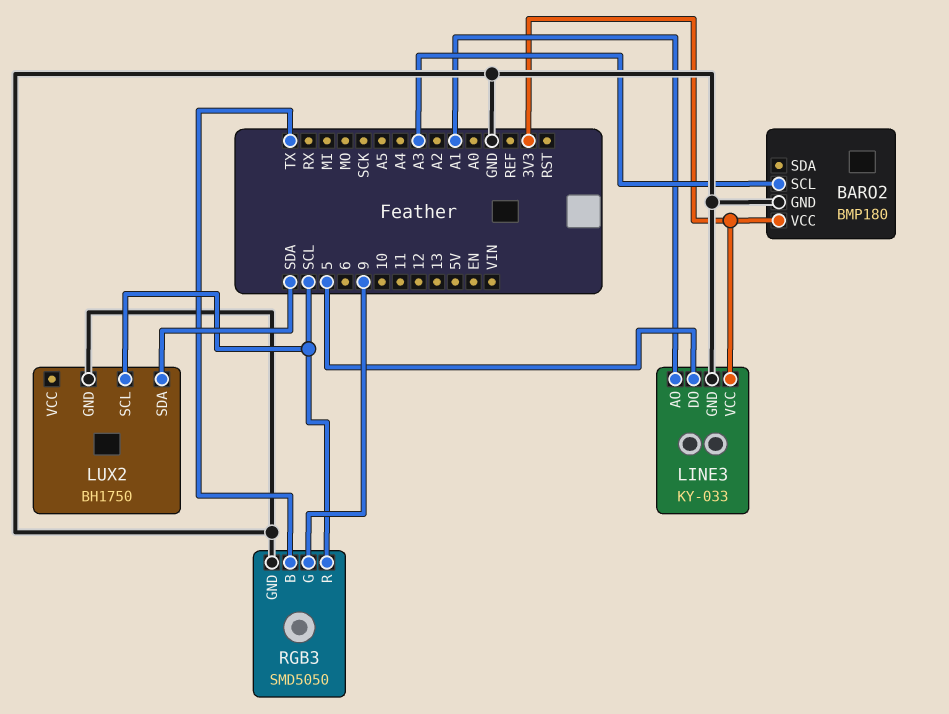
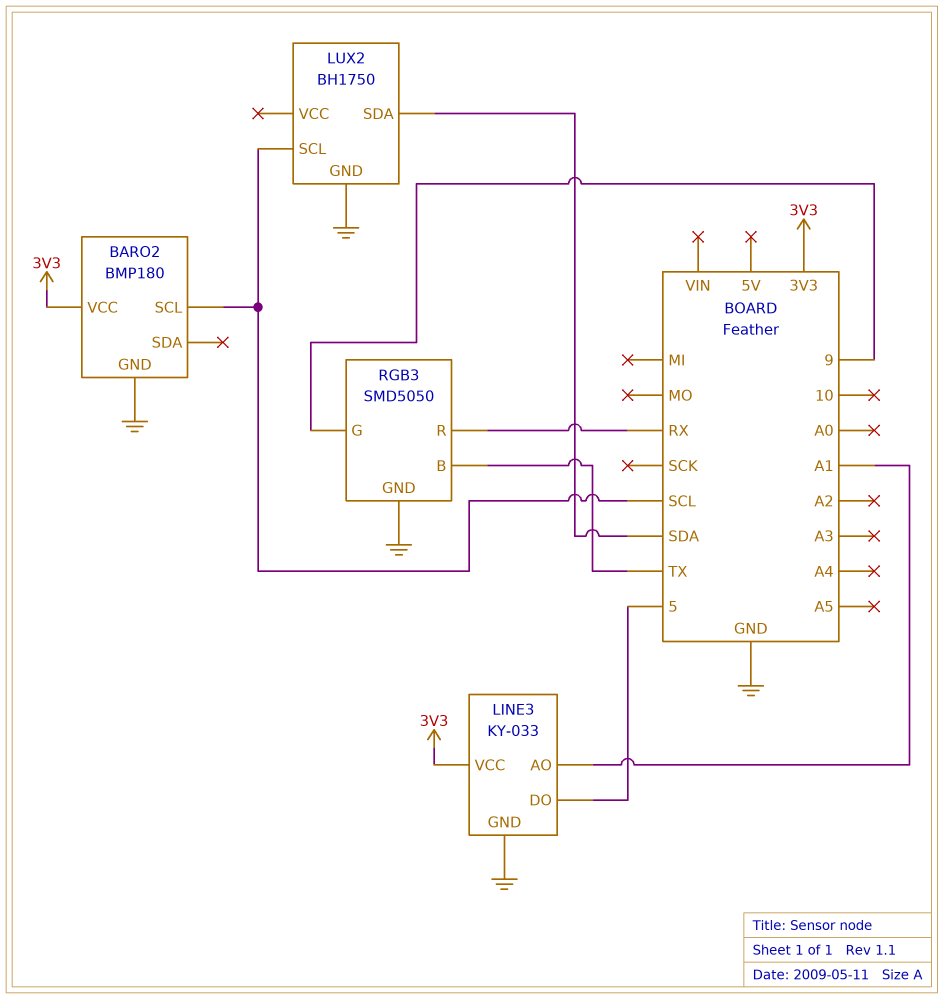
BARO2 pin SCL: A3 -> SCL
RGB3 pin R: SCL -> RX

